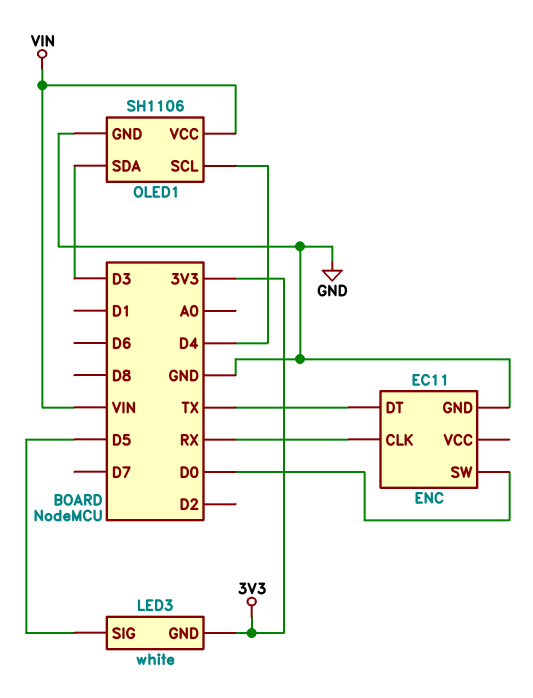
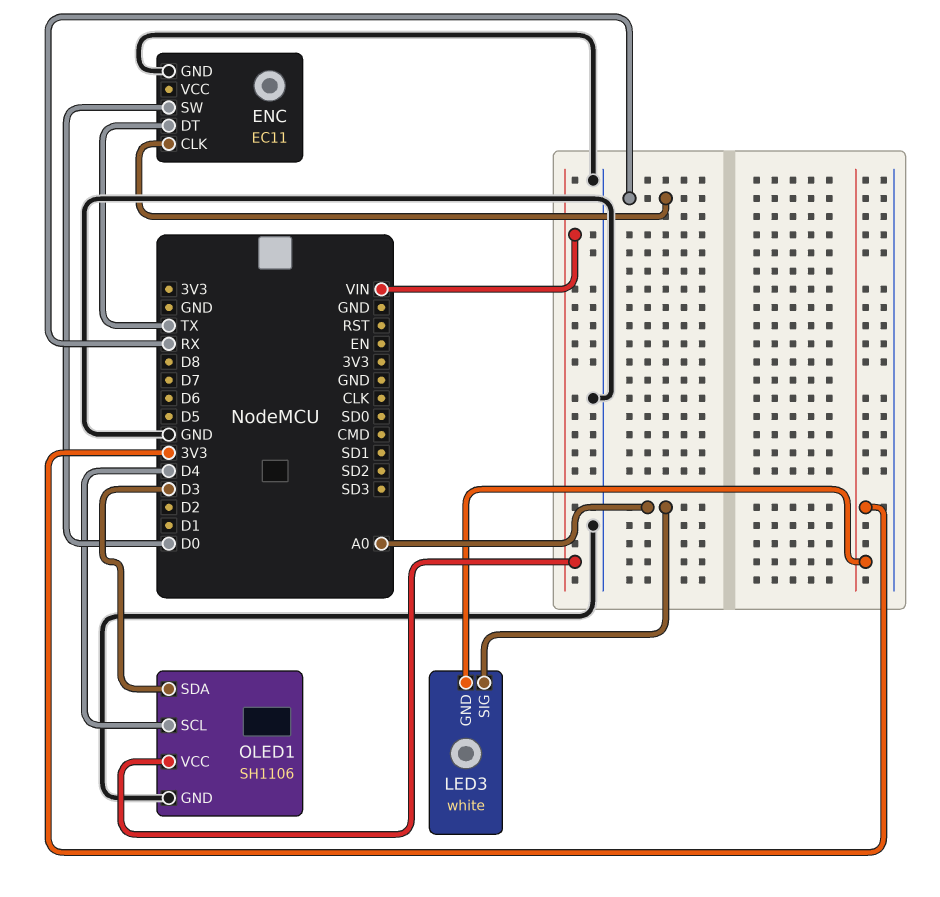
LED3 pin SIG: D5 -> A0

